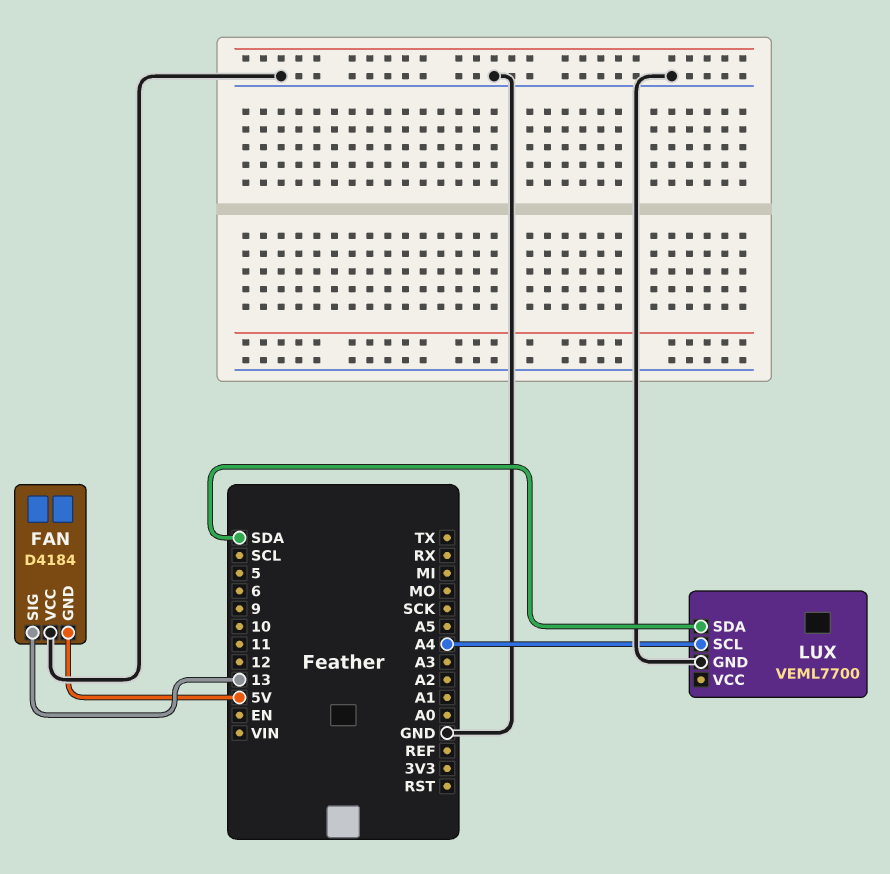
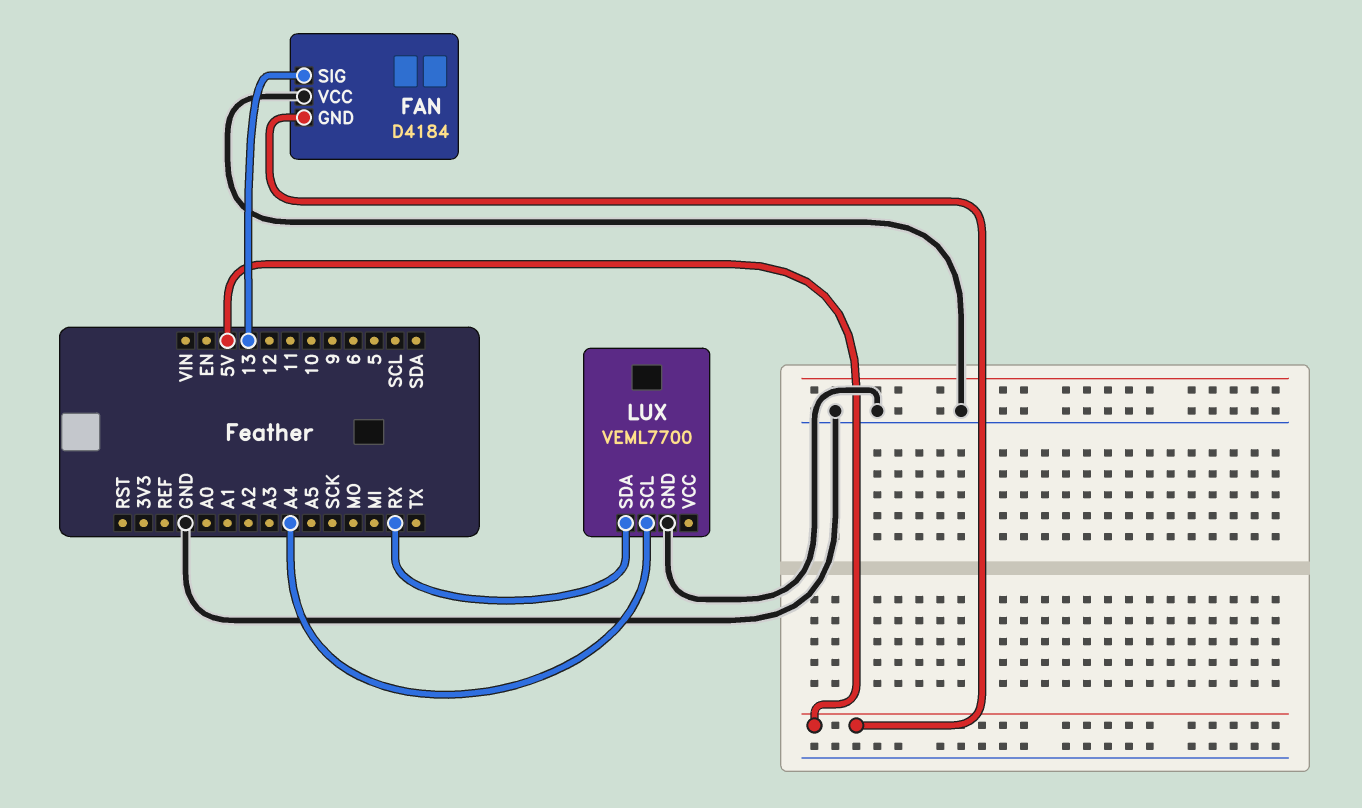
LUX pin SDA: SDA -> RX

